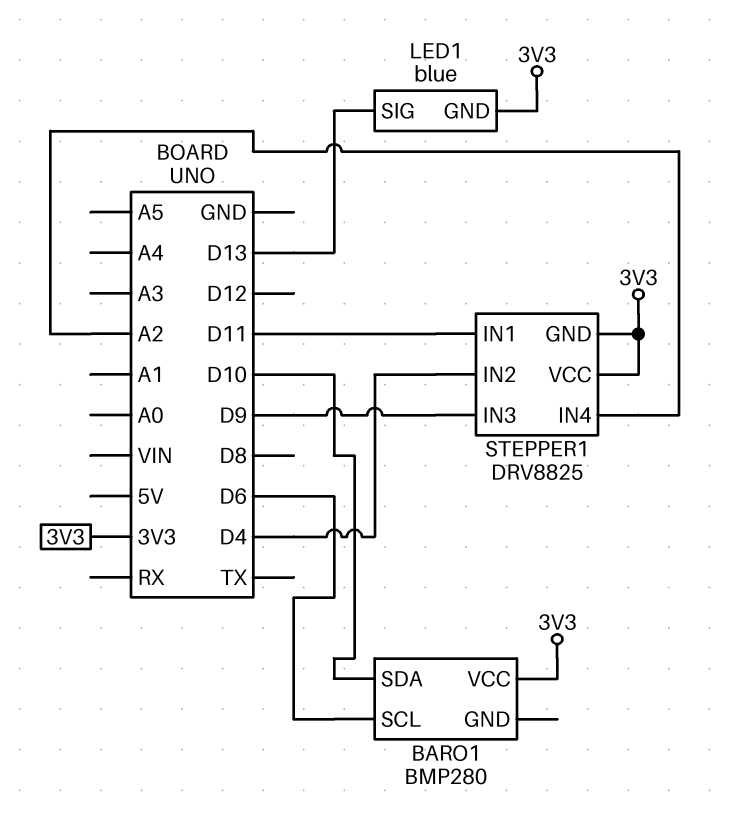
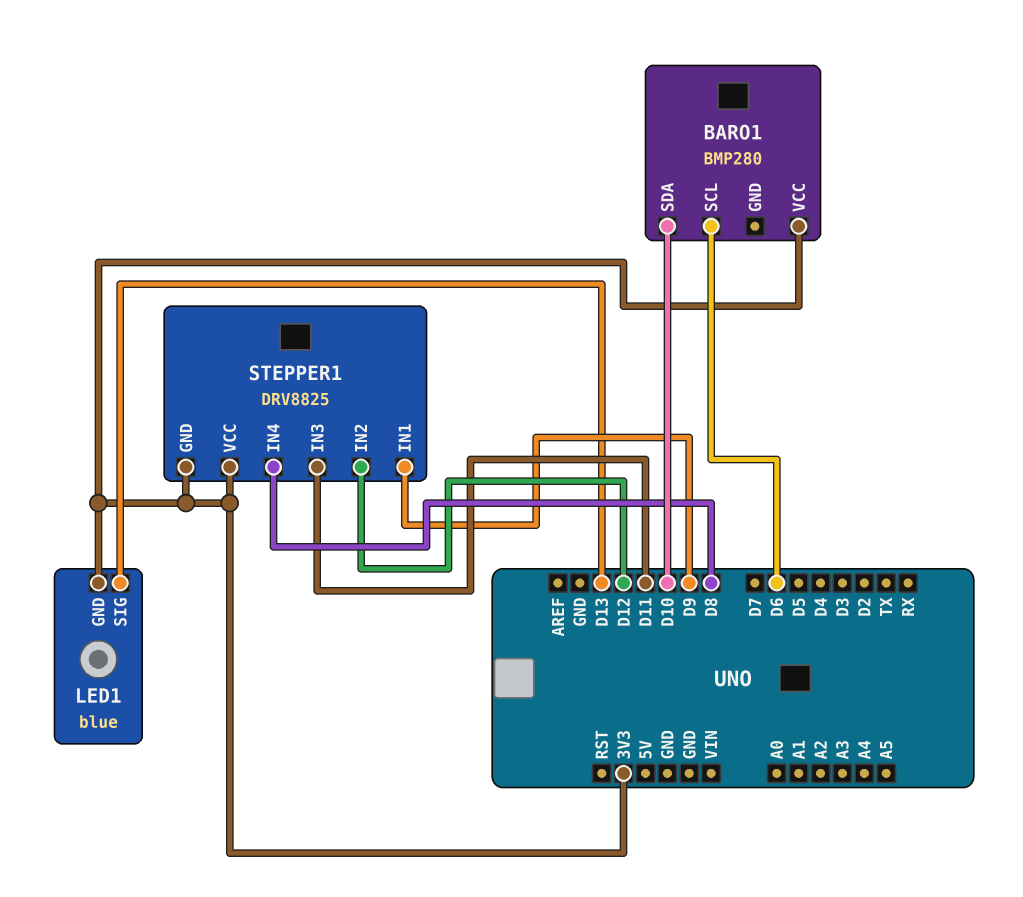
STEPPER1 pin IN1: D11 -> D9
STEPPER1 pin IN2: D4 -> D12
STEPPER1 pin IN3: D9 -> D11
STEPPER1 pin IN4: A2 -> D8

